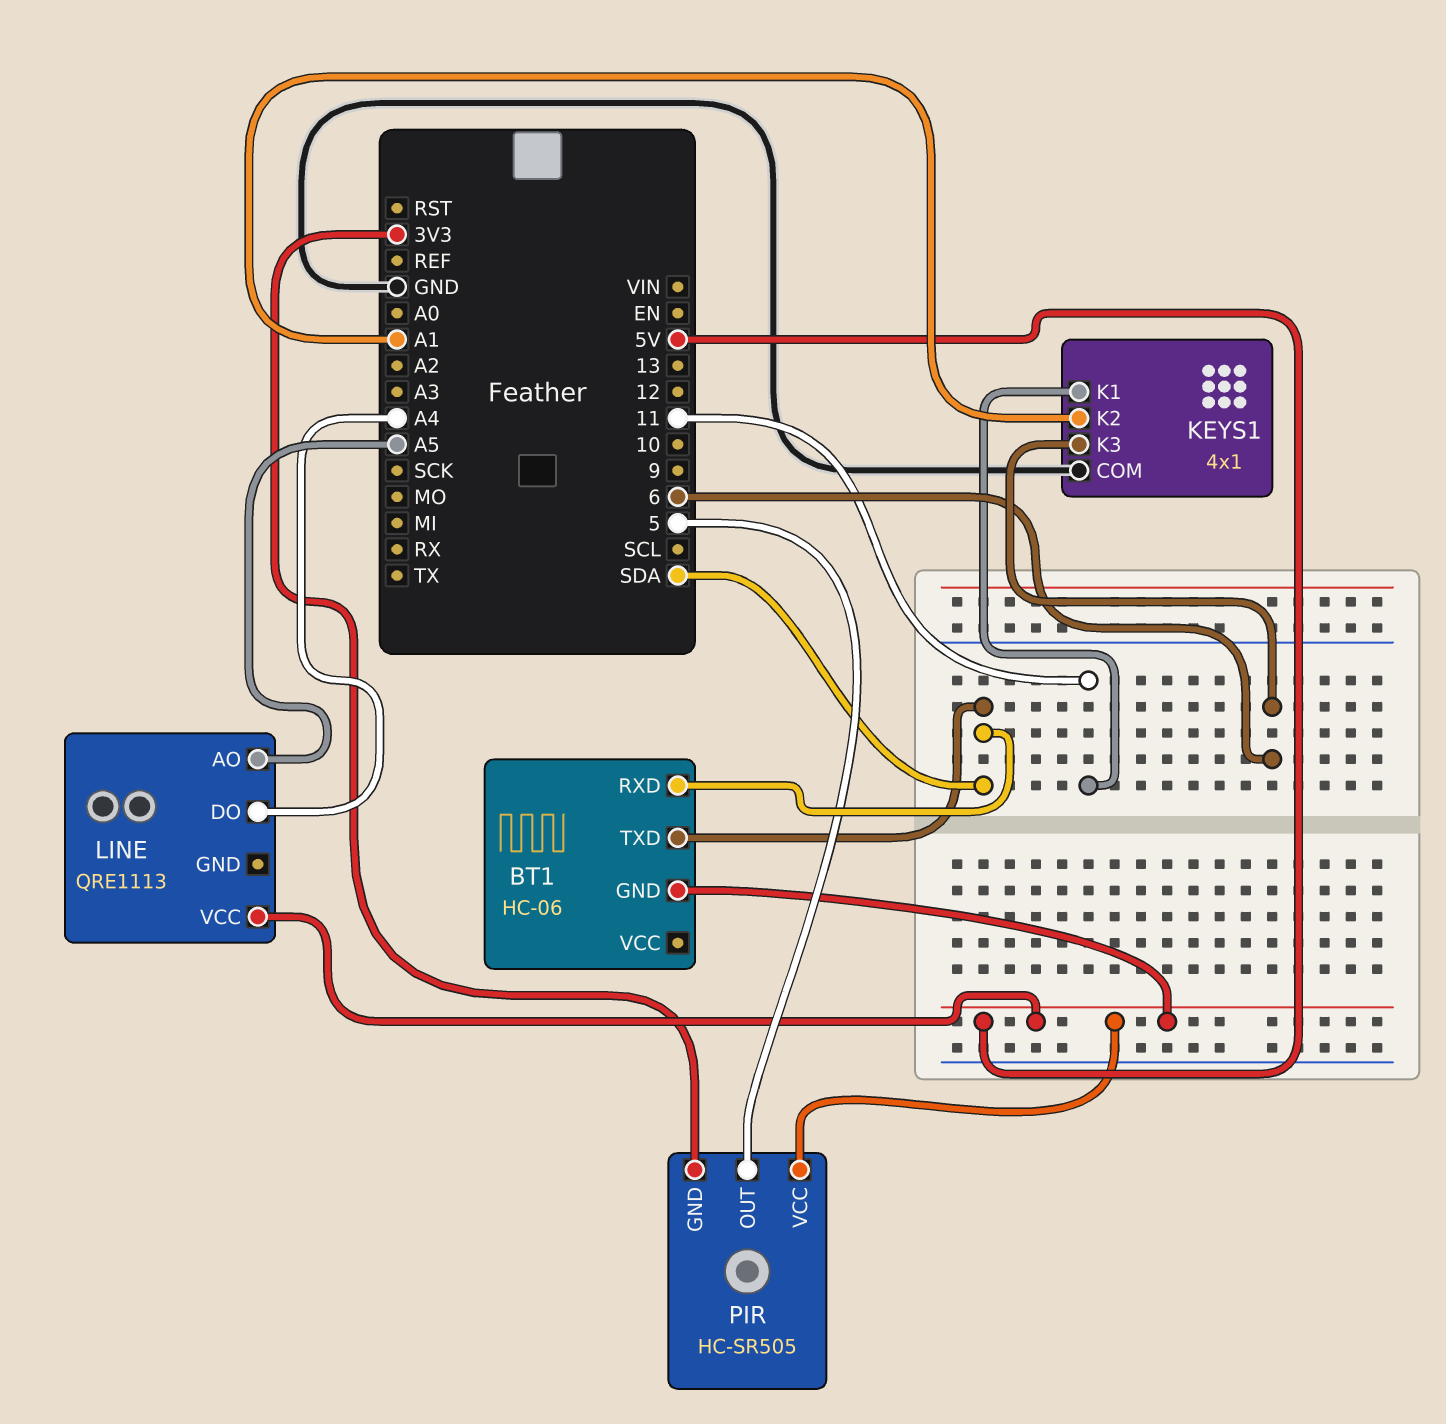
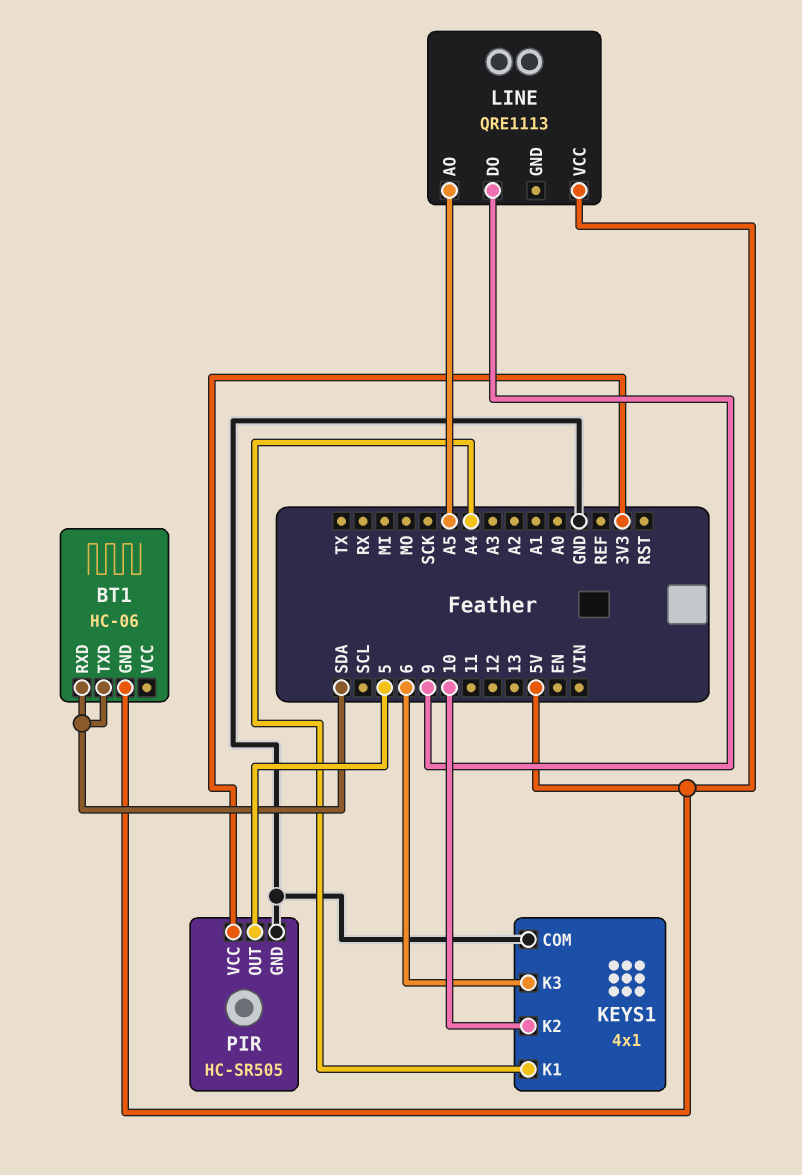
KEYS1 pin K1: 11 -> A4
KEYS1 pin K2: A1 -> 10
LINE pin DO: A4 -> 9
PIR pin GND: 3V3 -> GND
PIR pin VCC: 5V -> 3V3

